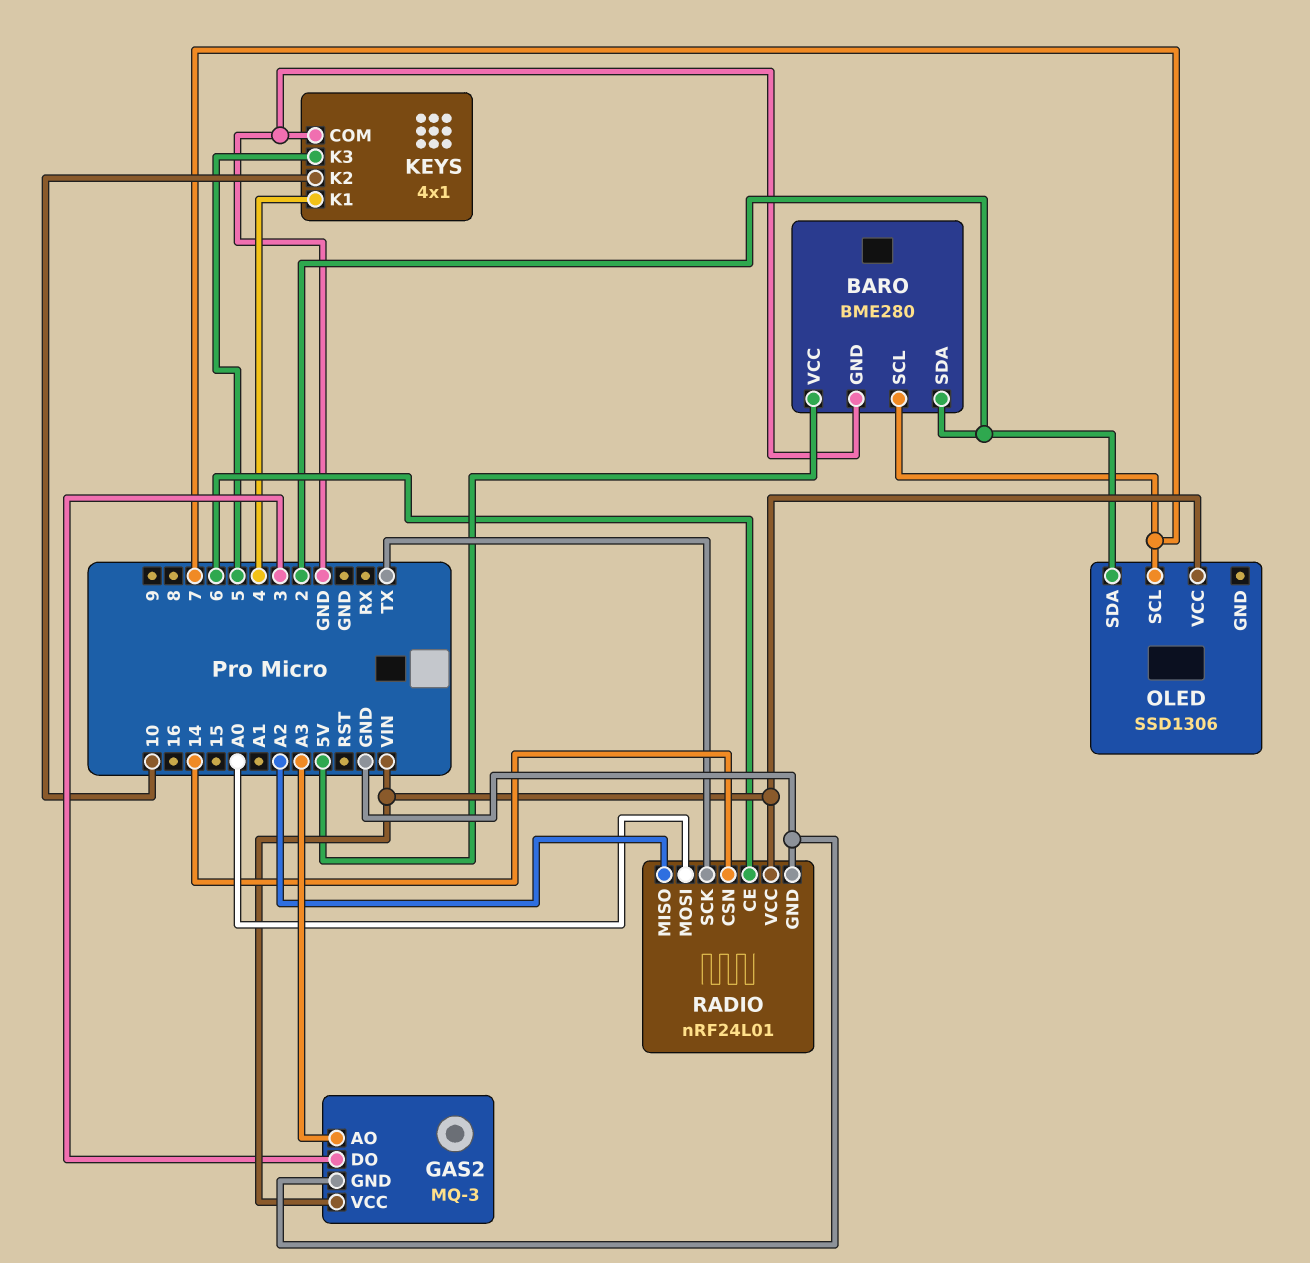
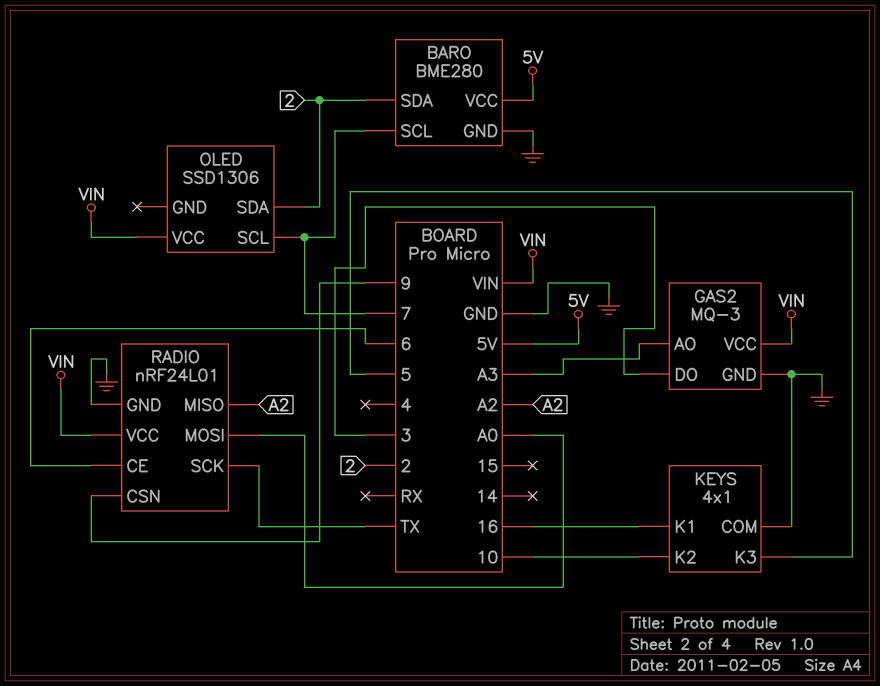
KEYS pin K1: 4 -> 16
RADIO pin CSN: 14 -> 9

